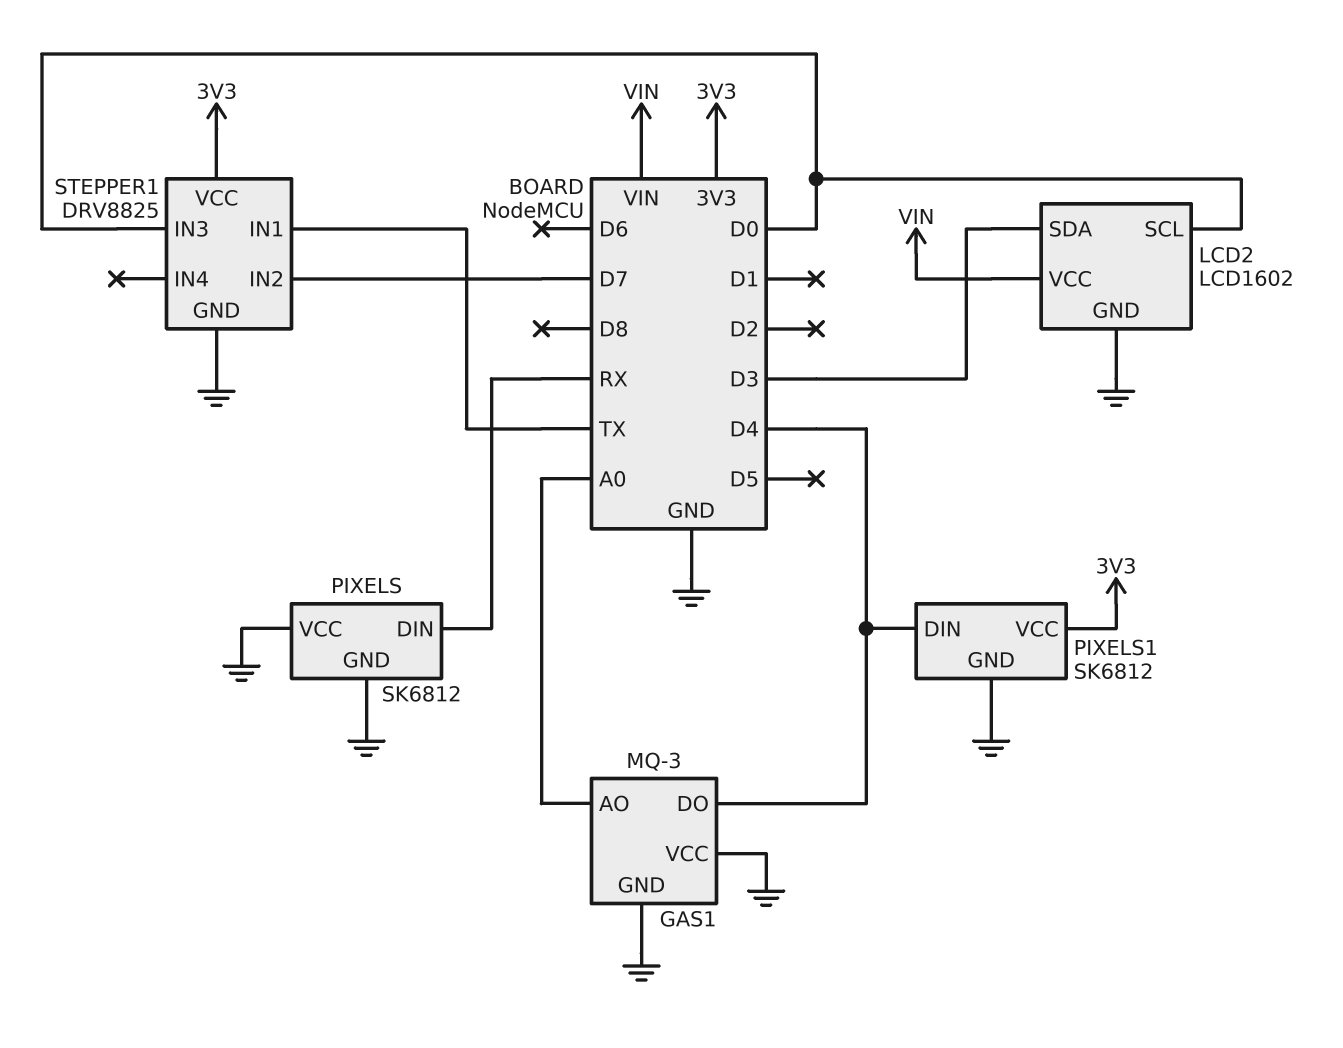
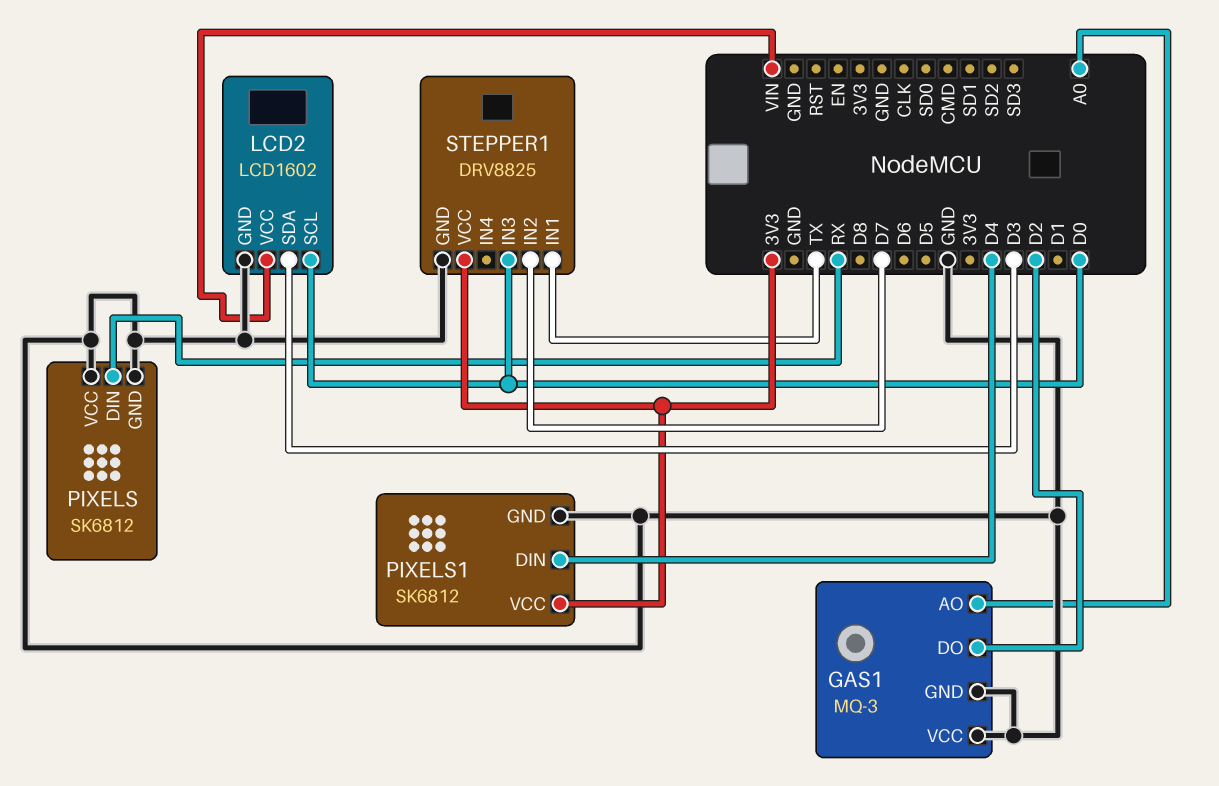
GAS1 pin DO: D4 -> D2

